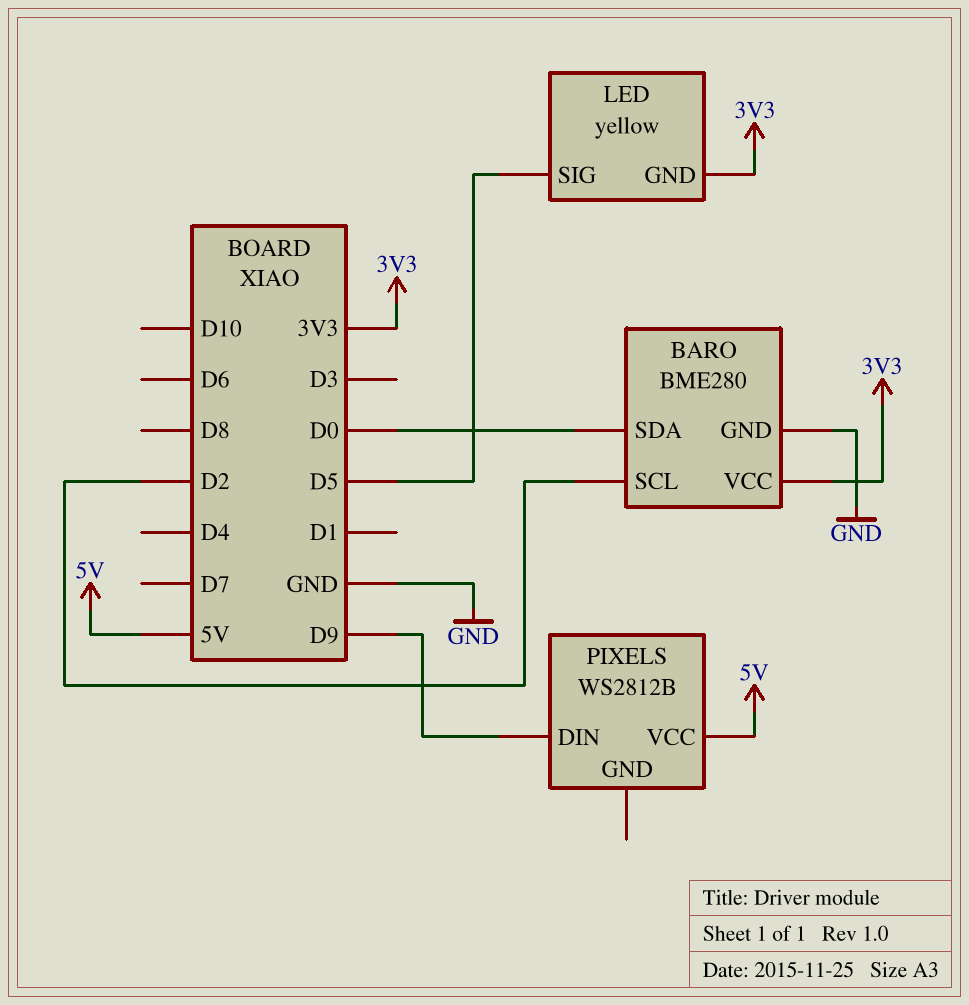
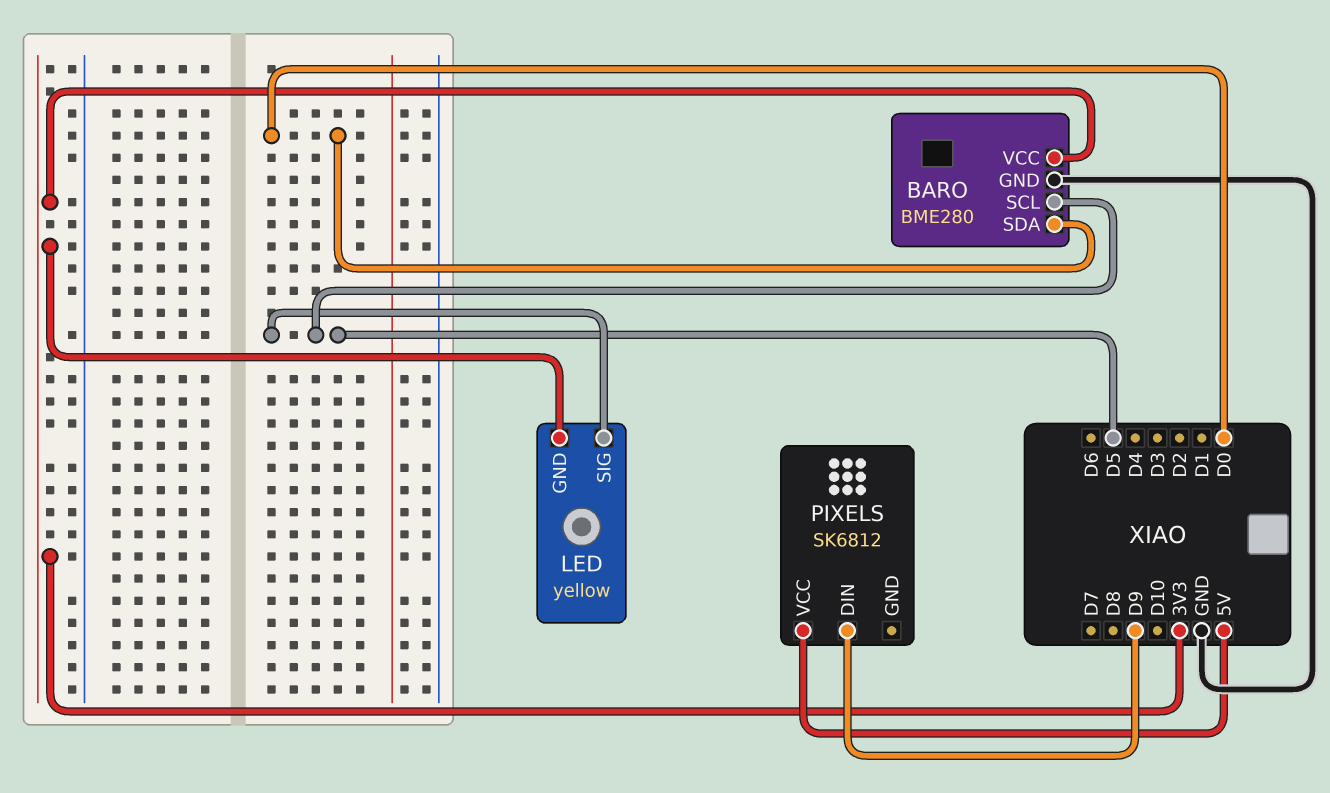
BARO pin SCL: D2 -> D5
PIXELS: WS2812B -> SK6812

